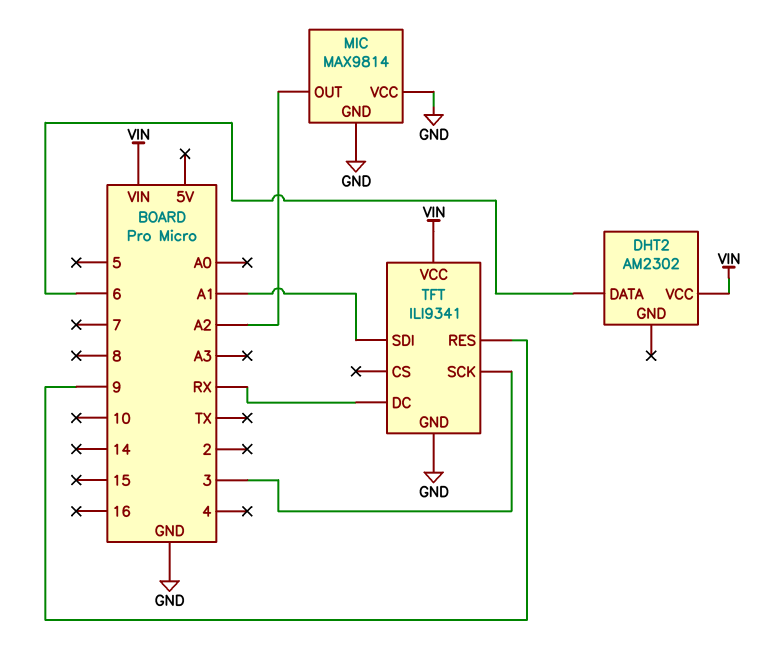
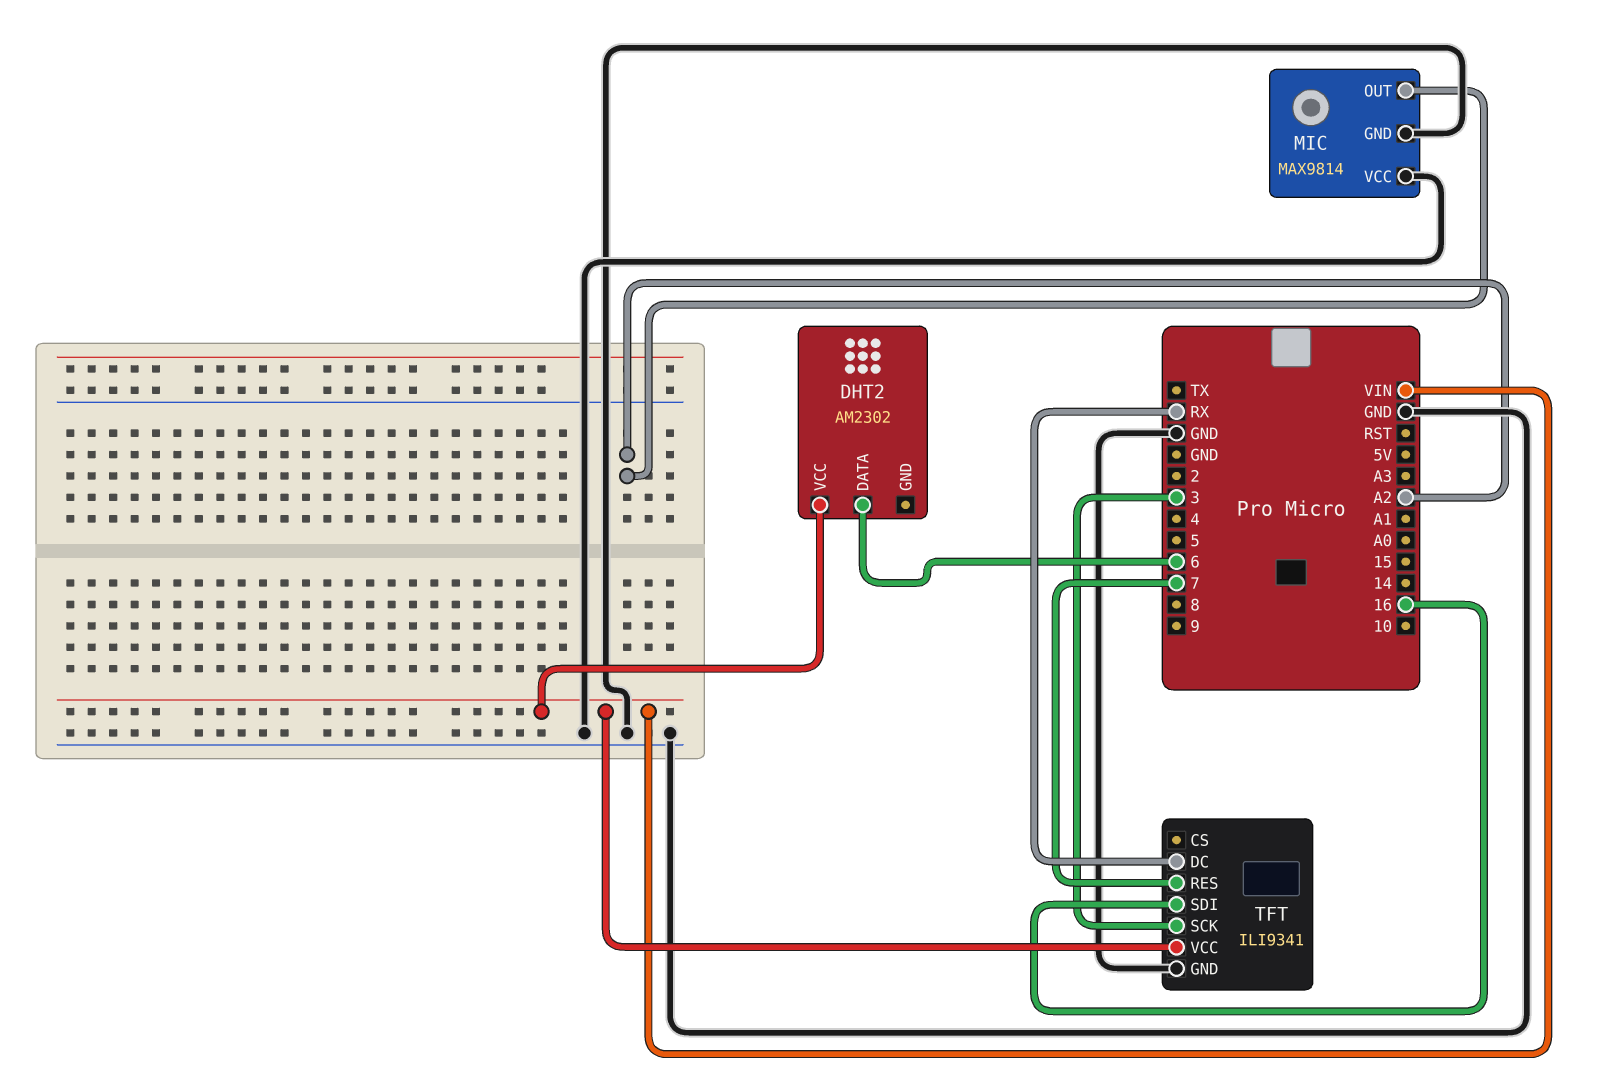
TFT pin RES: 9 -> 7
TFT pin SDI: A1 -> 16

